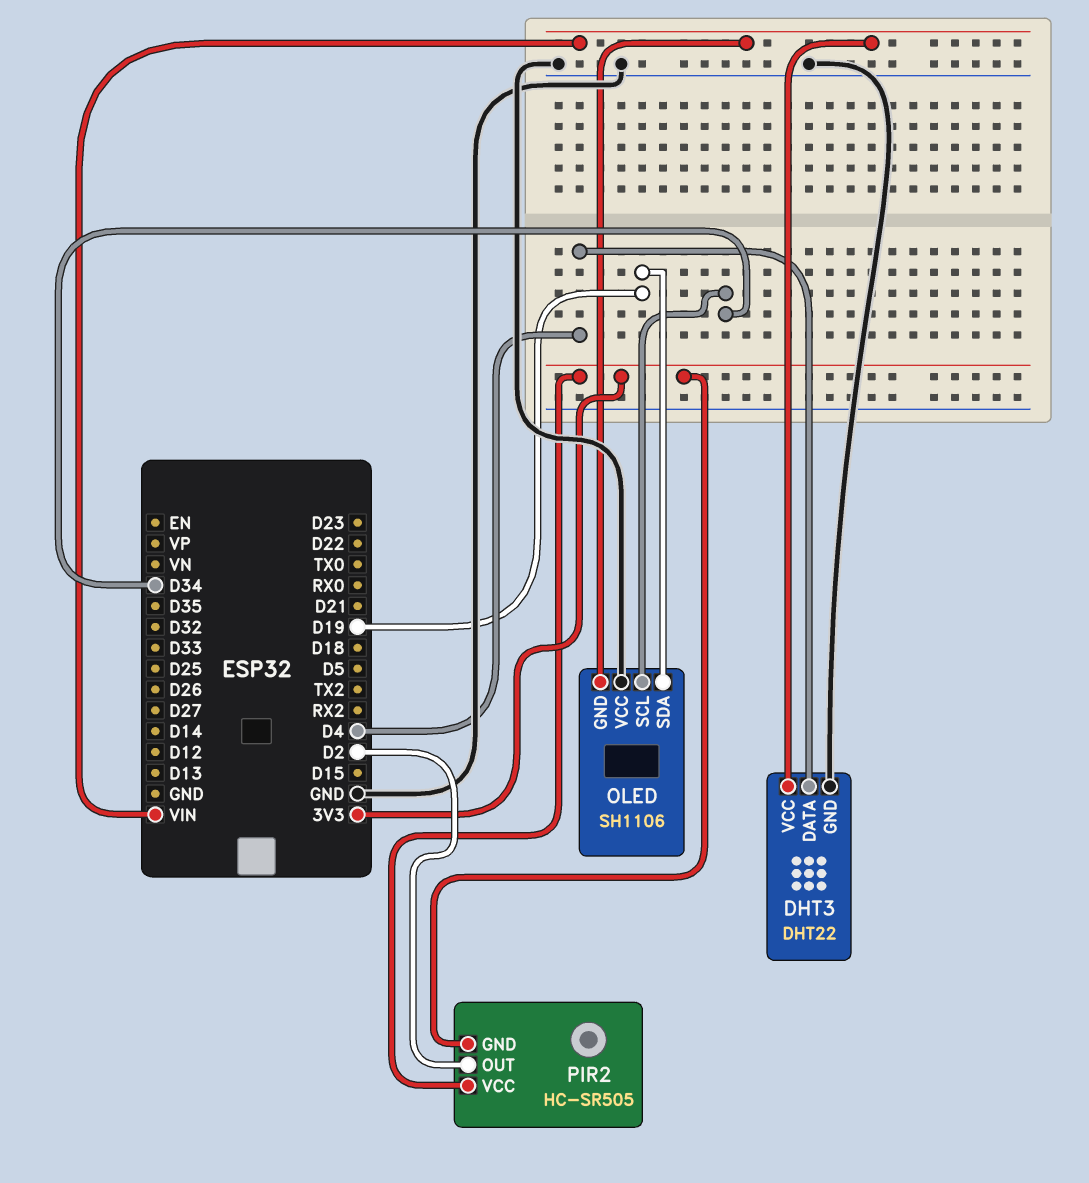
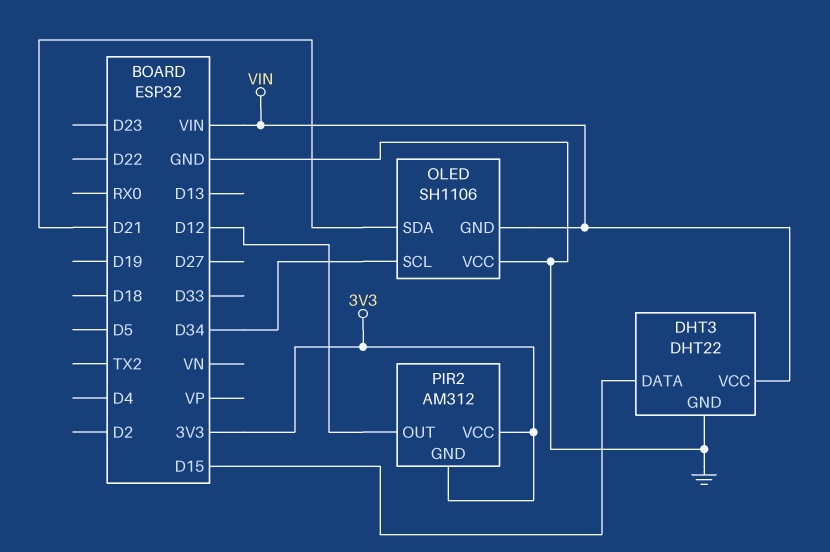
DHT3 pin DATA: D4 -> D15
OLED pin SDA: D19 -> D21
PIR2: HC-SR505 -> AM312
PIR2 pin OUT: D2 -> D12

